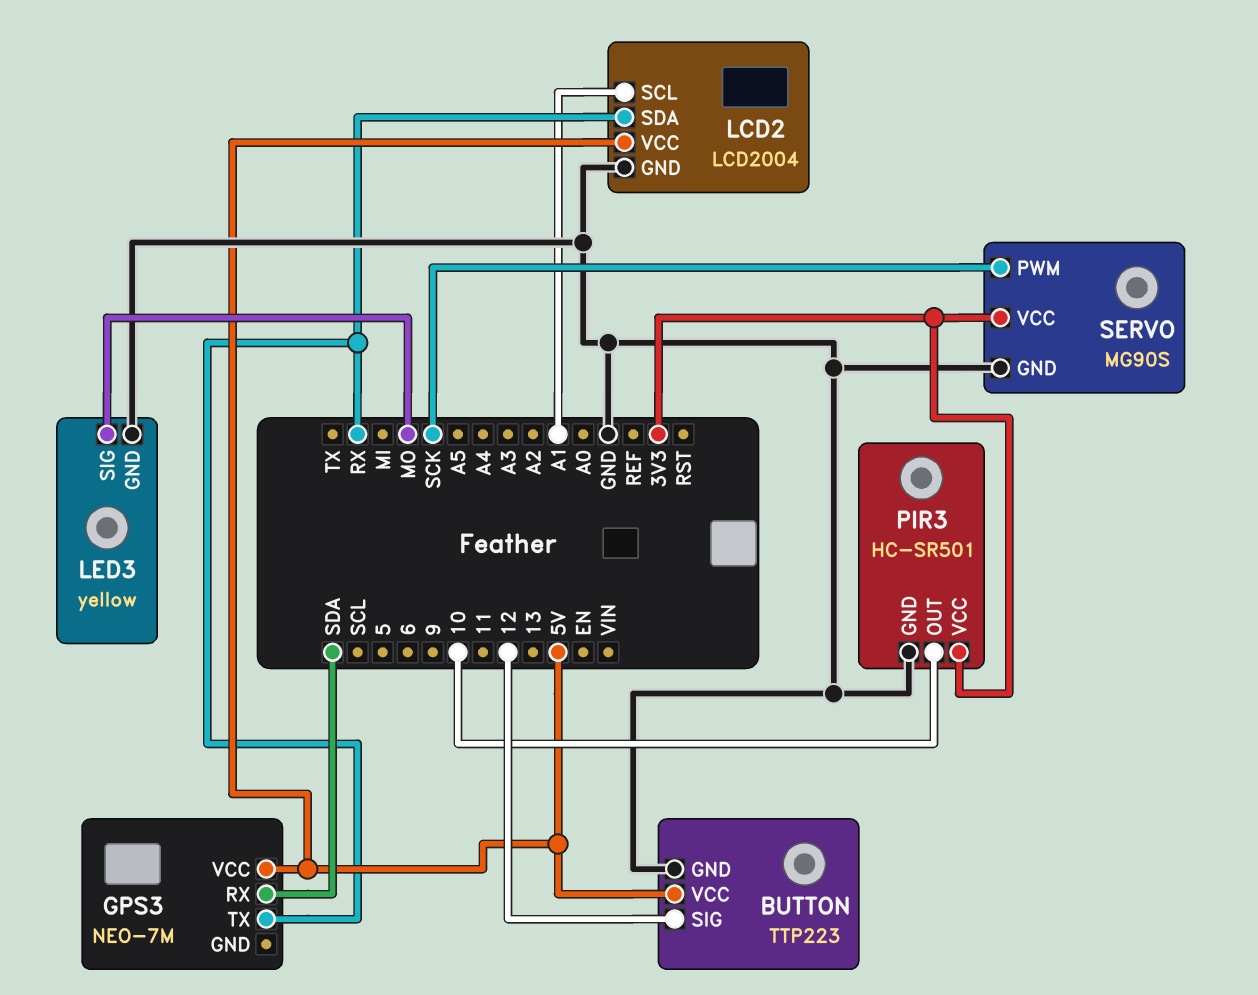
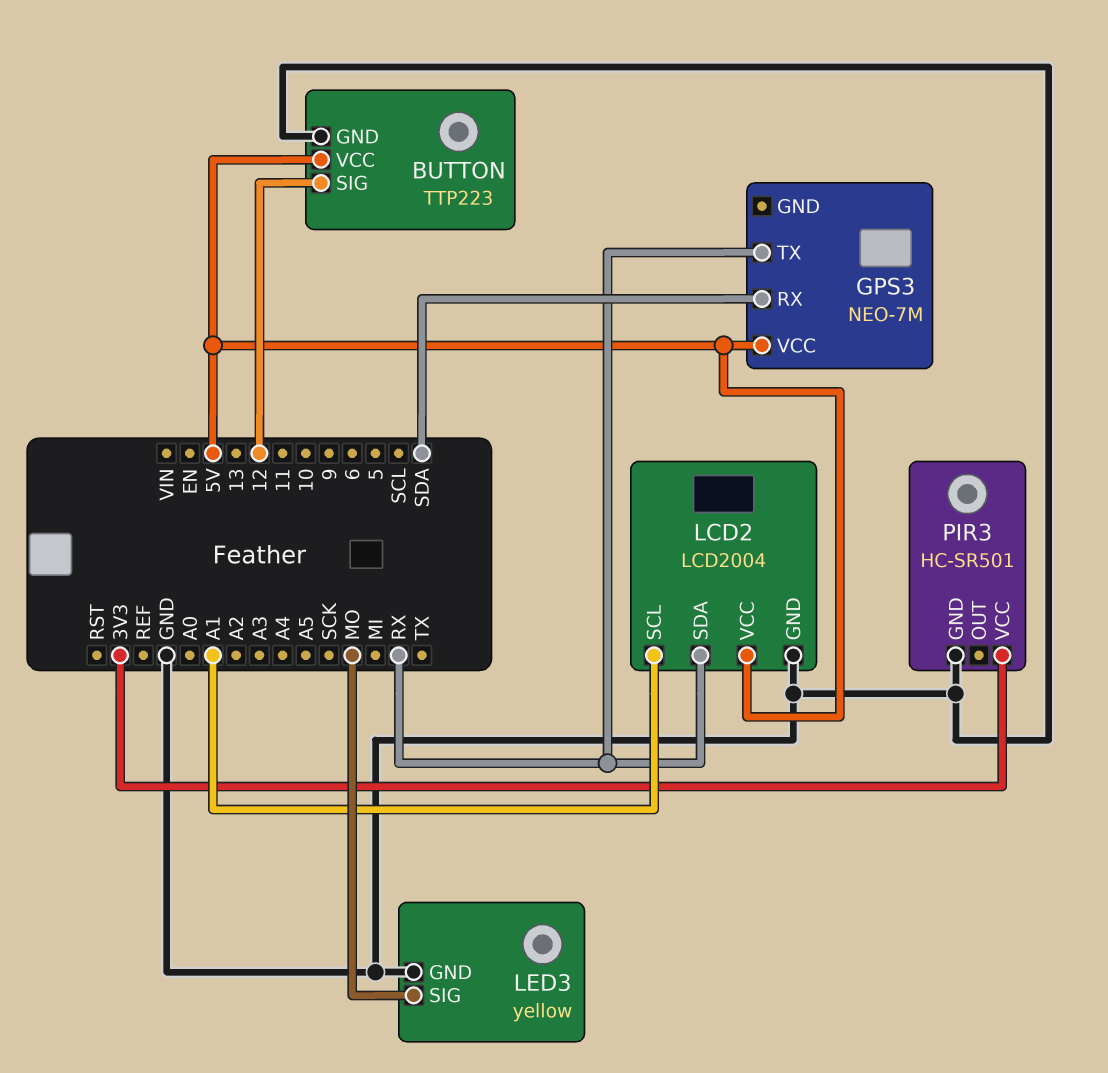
PIR3 pin OUT: 10 -> none
SERVO: MG90S -> none
SERVO pin GND: GND -> none
SERVO pin PWM: SCK -> none
SERVO pin VCC: 3V3 -> none

